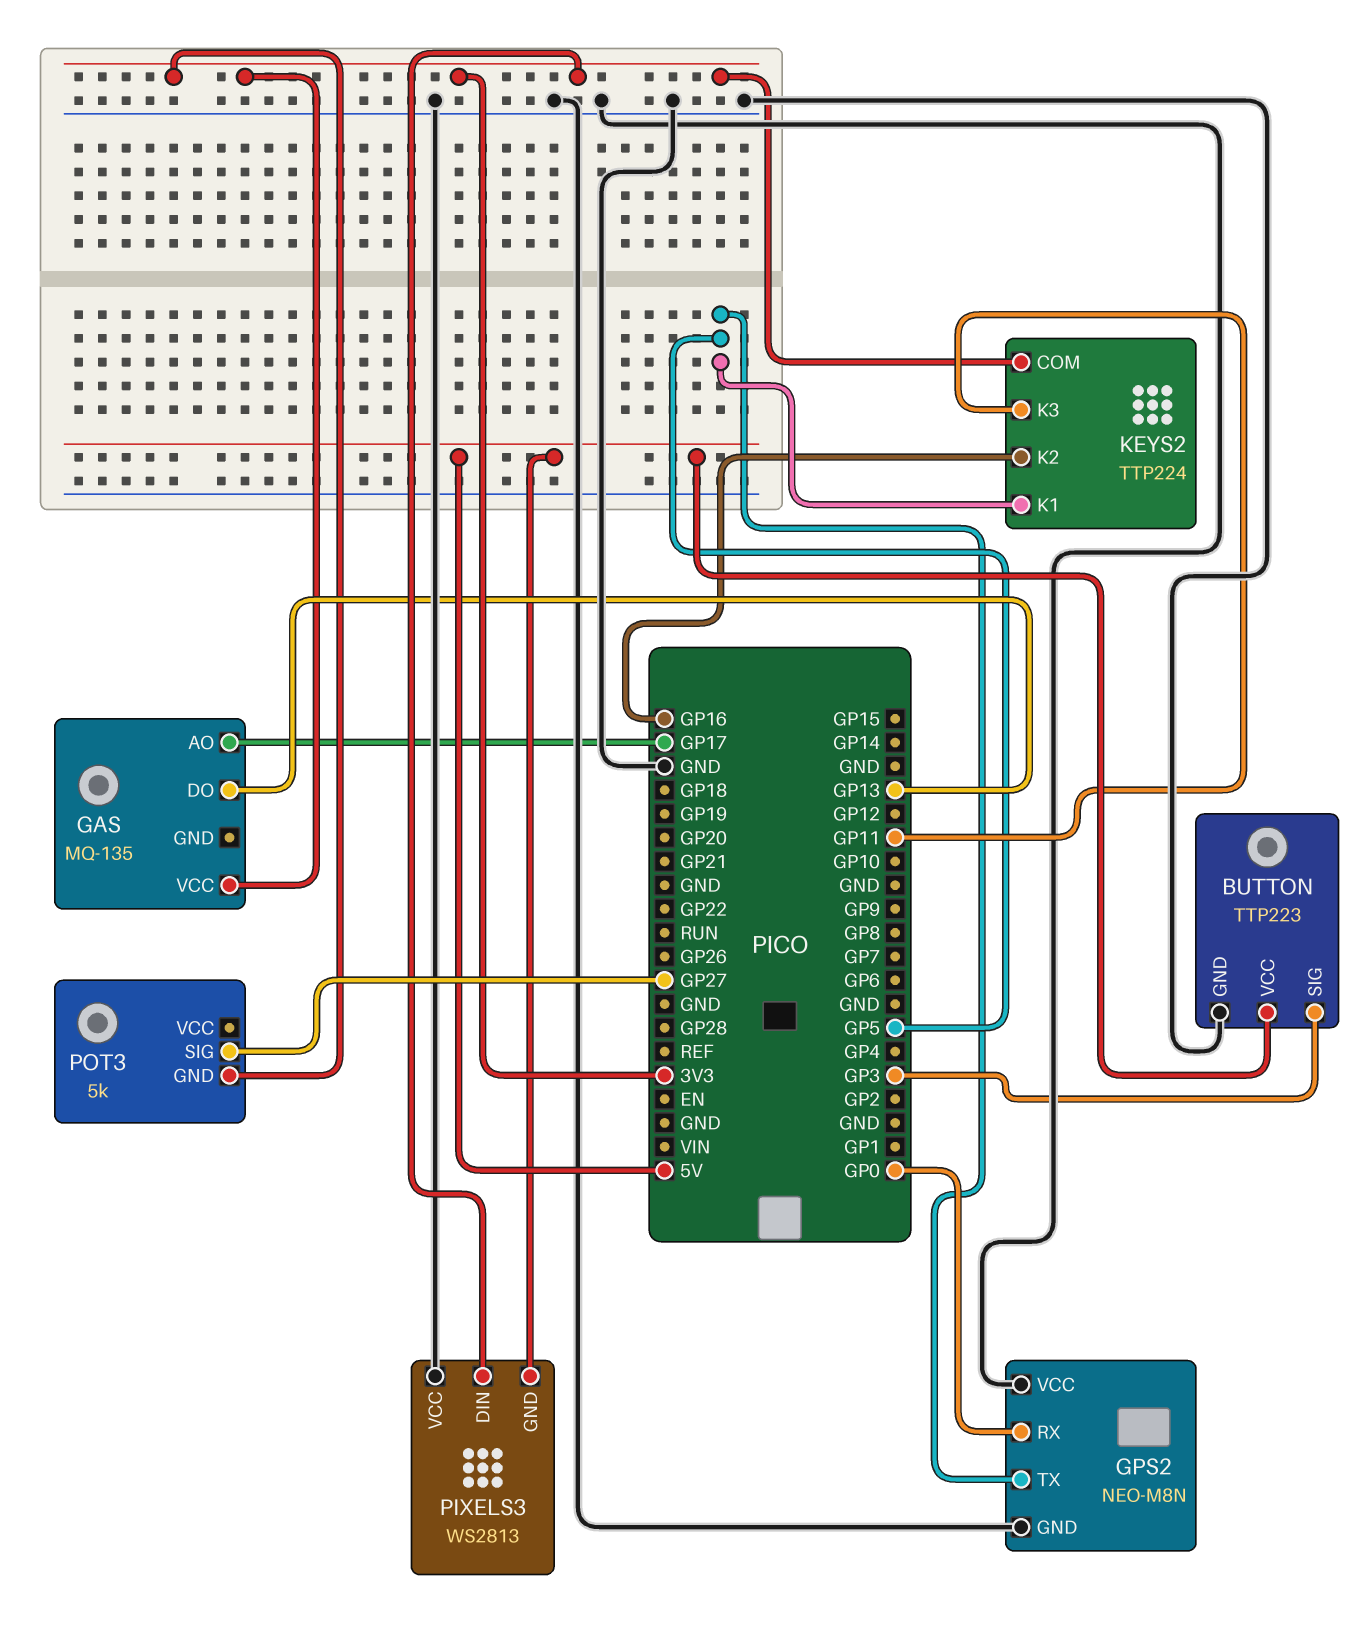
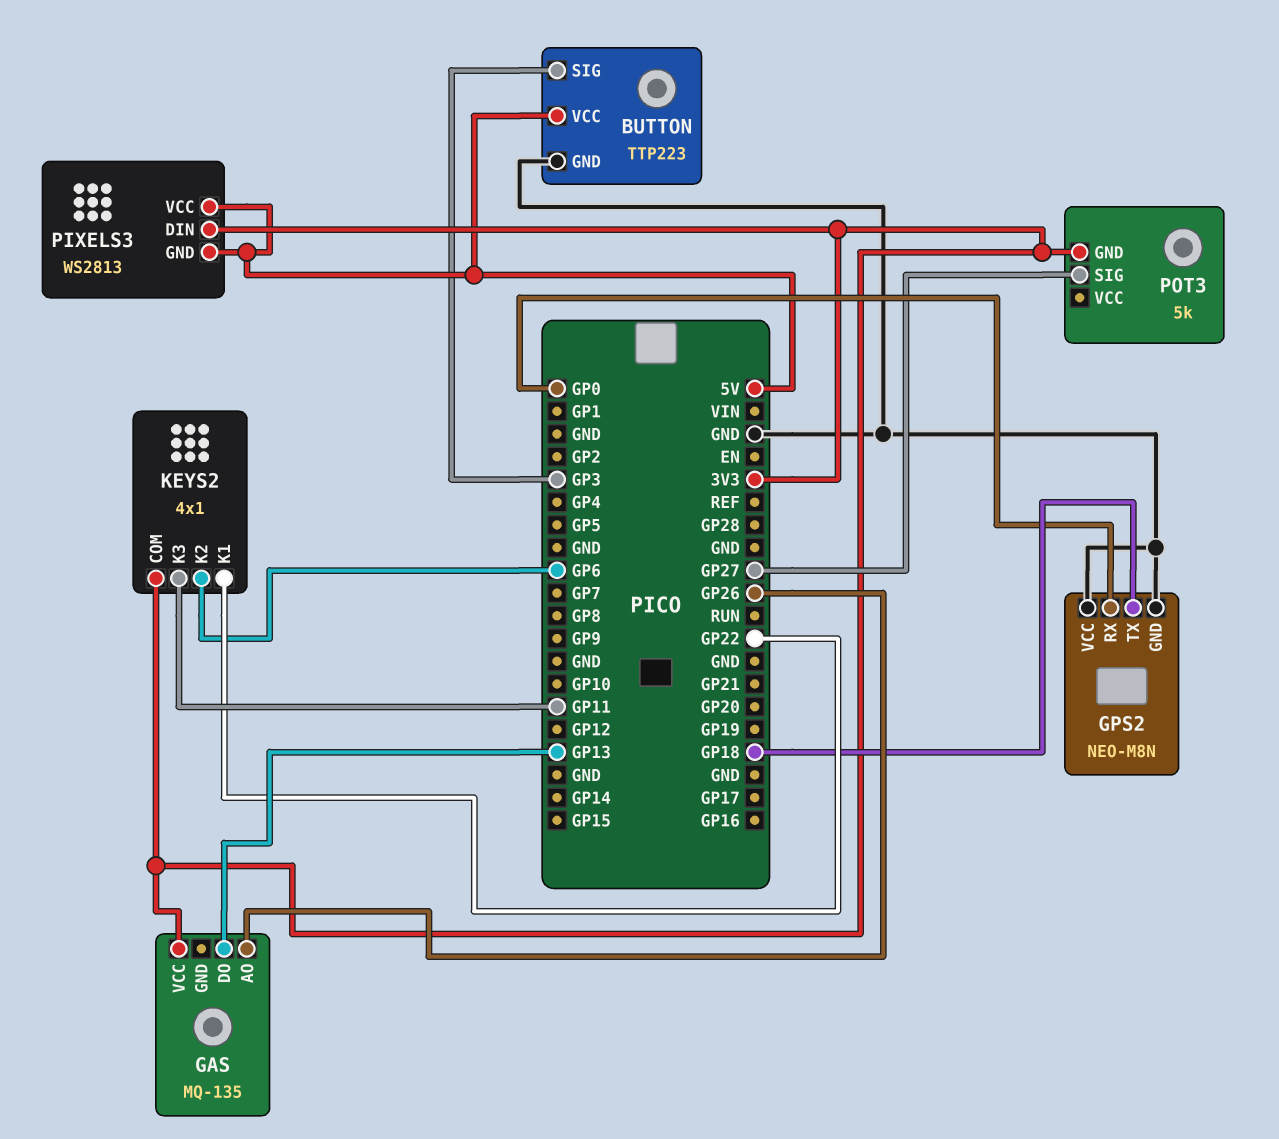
GAS pin AO: GP17 -> GP26
GPS2 pin TX: GP5 -> GP18
KEYS2: TTP224 -> 4x1
KEYS2 pin K1: GP5 -> GP22
KEYS2 pin K2: GP16 -> GP6
PIXELS3 pin VCC: GND -> 5V

